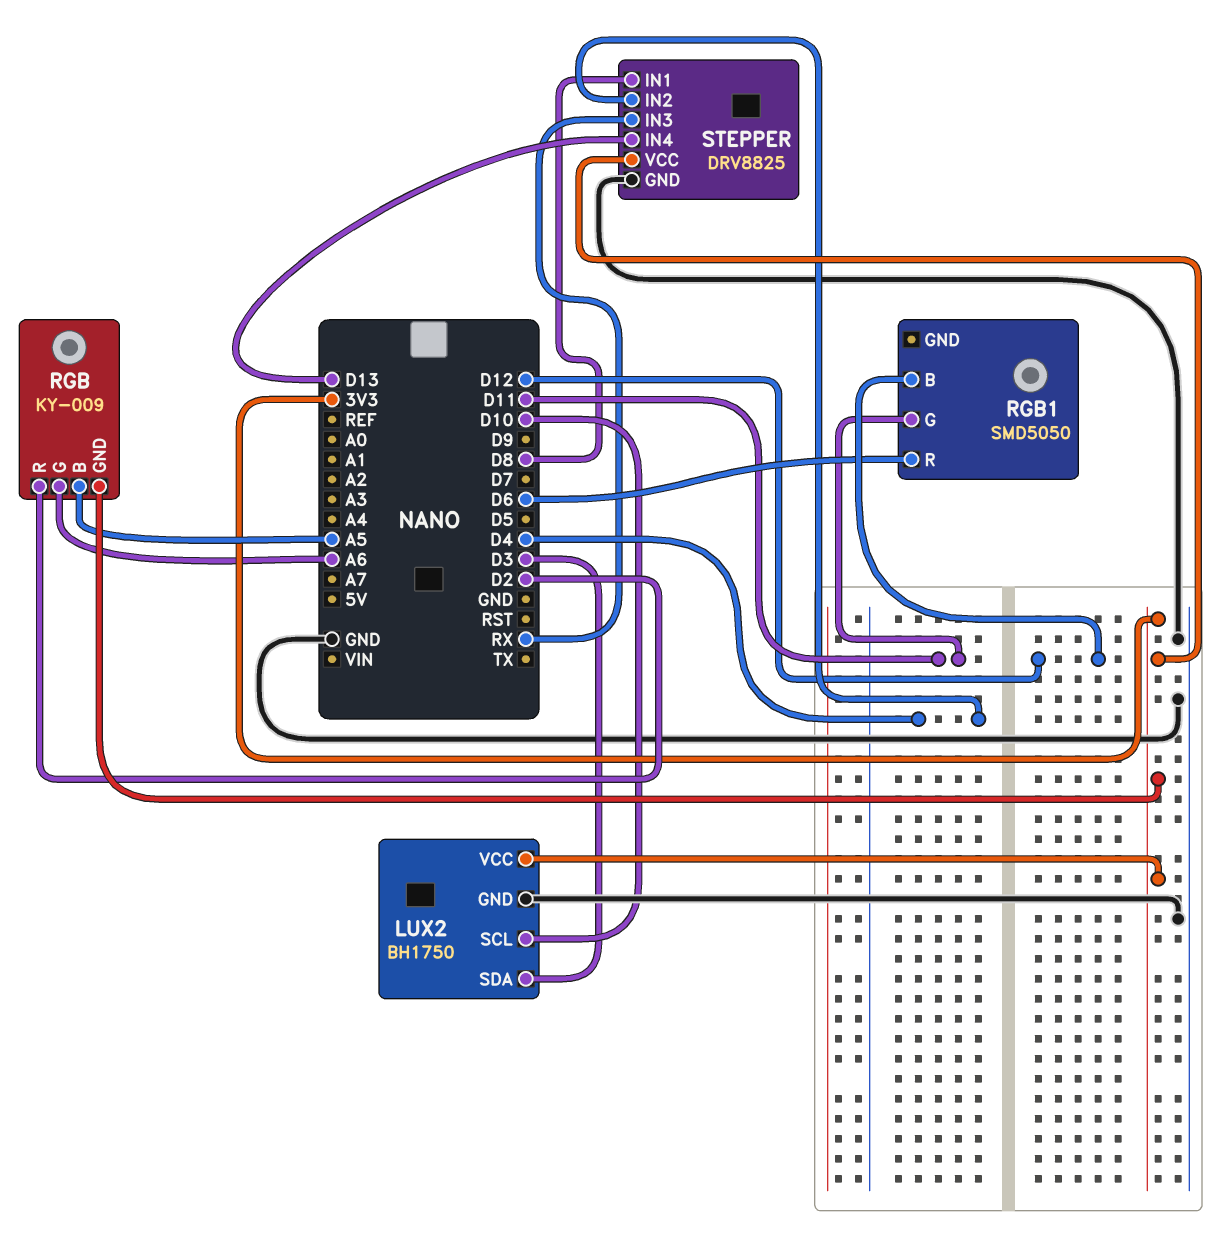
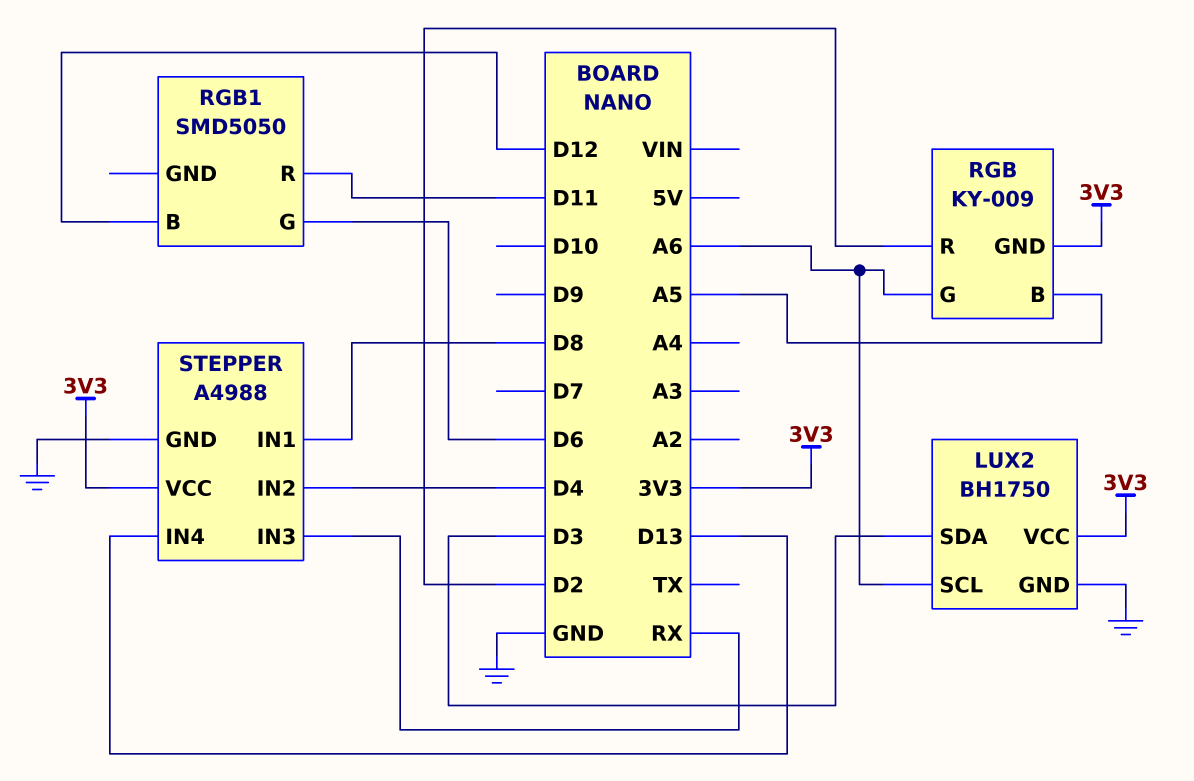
LUX2 pin SCL: D10 -> A6
RGB1 pin G: D11 -> D6
RGB1 pin R: D6 -> D11
STEPPER: DRV8825 -> A4988

